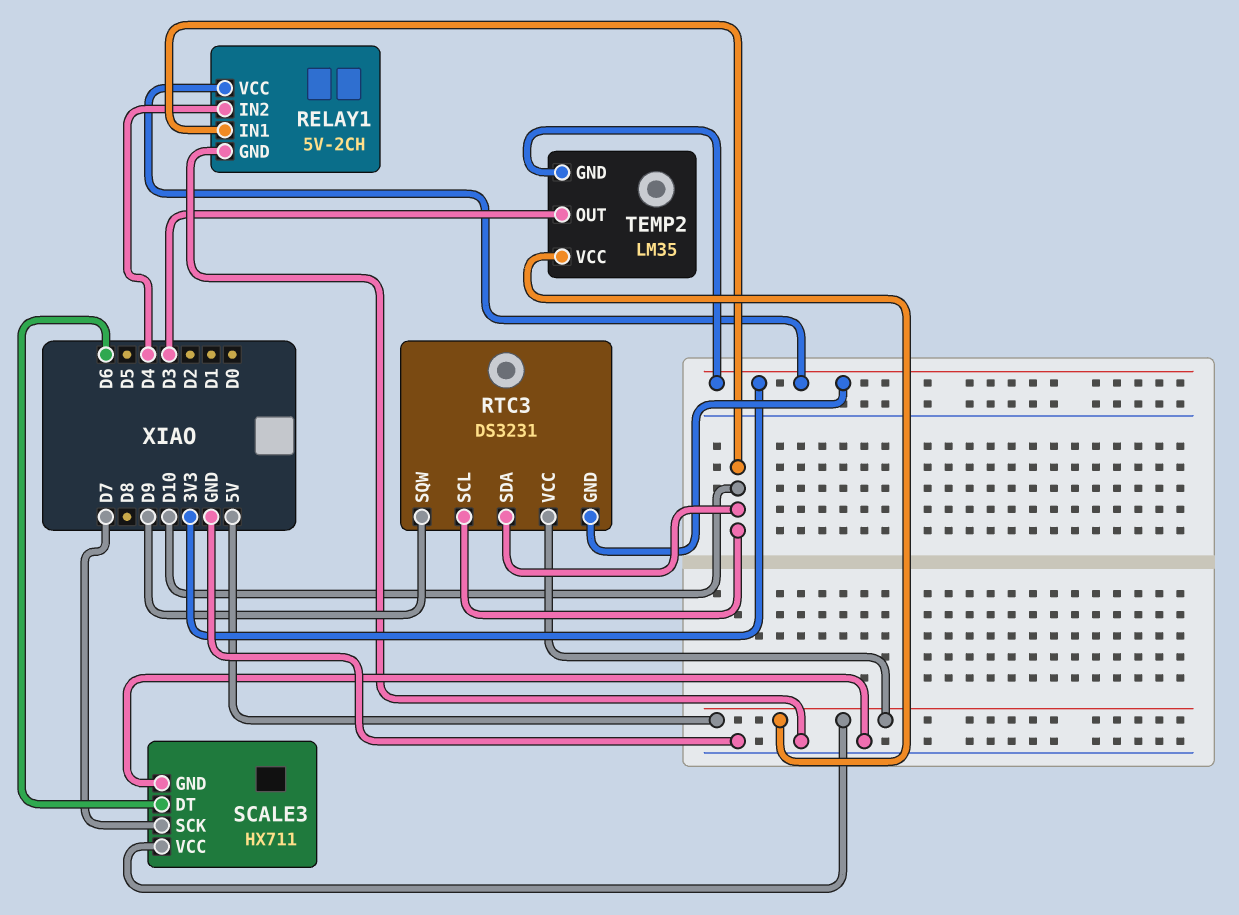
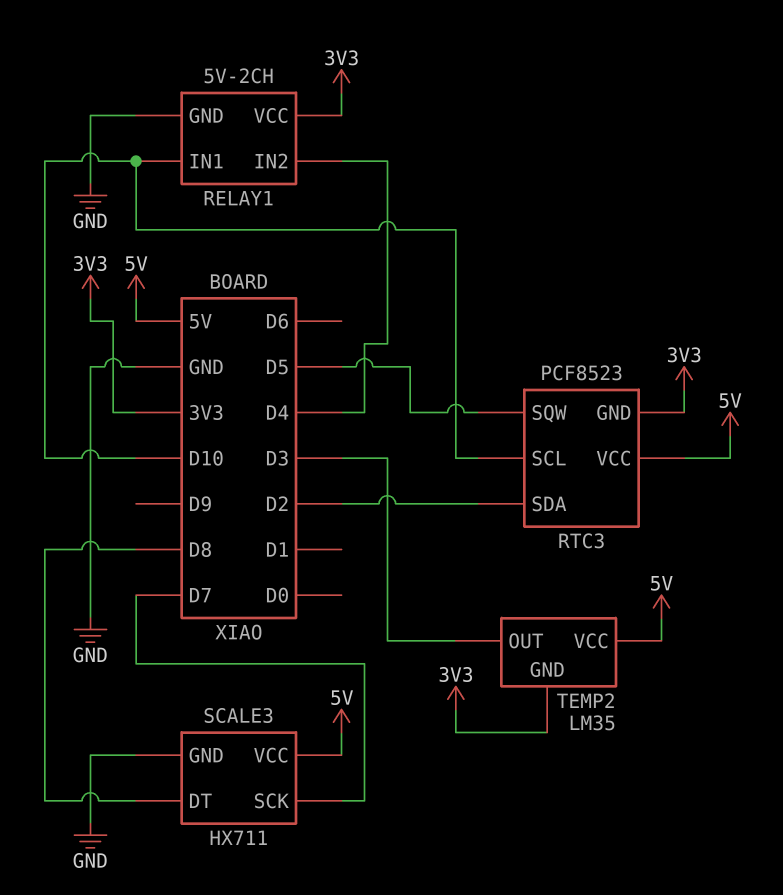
RTC3: DS3231 -> PCF8523
RTC3 pin SDA: D10 -> D2
RTC3 pin SQW: D9 -> D5
SCALE3 pin DT: D6 -> D8

